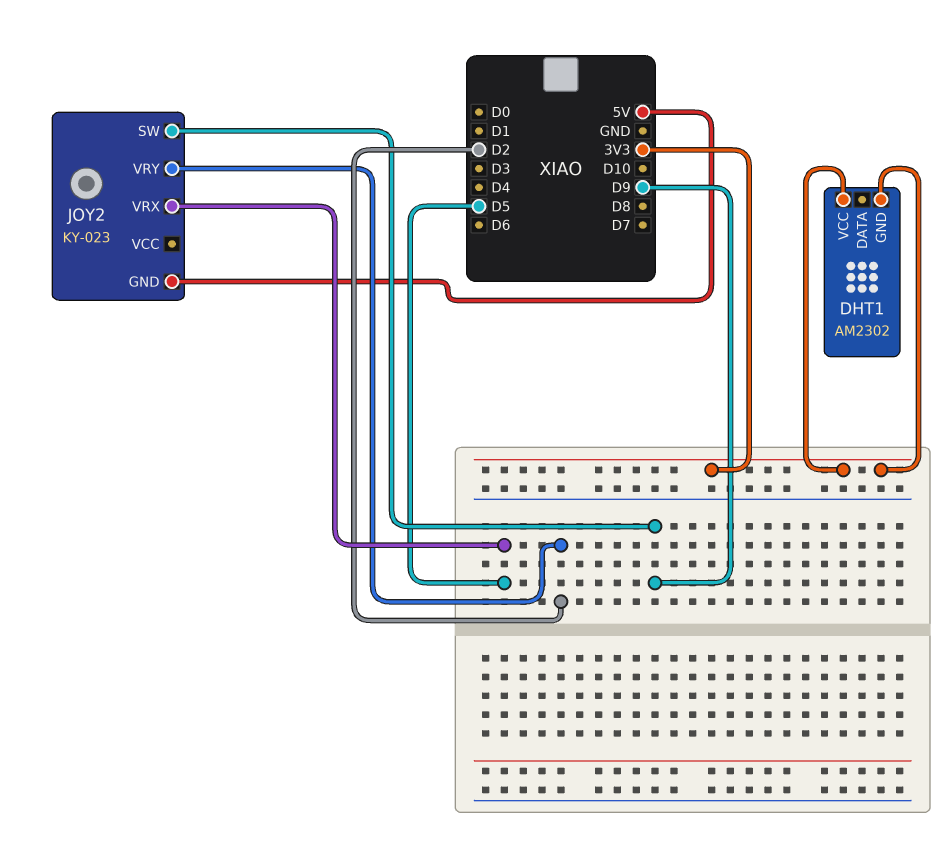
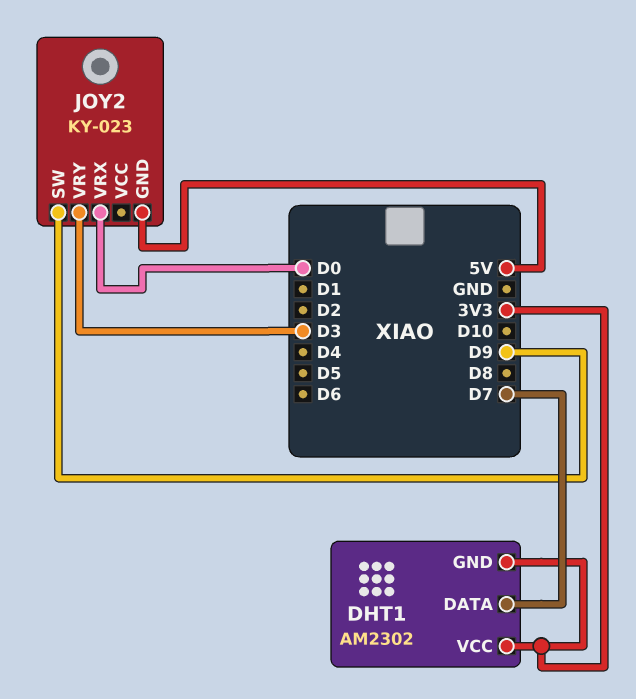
DHT1 pin DATA: none -> D7
JOY2 pin VRX: D5 -> D0
JOY2 pin VRY: D2 -> D3

